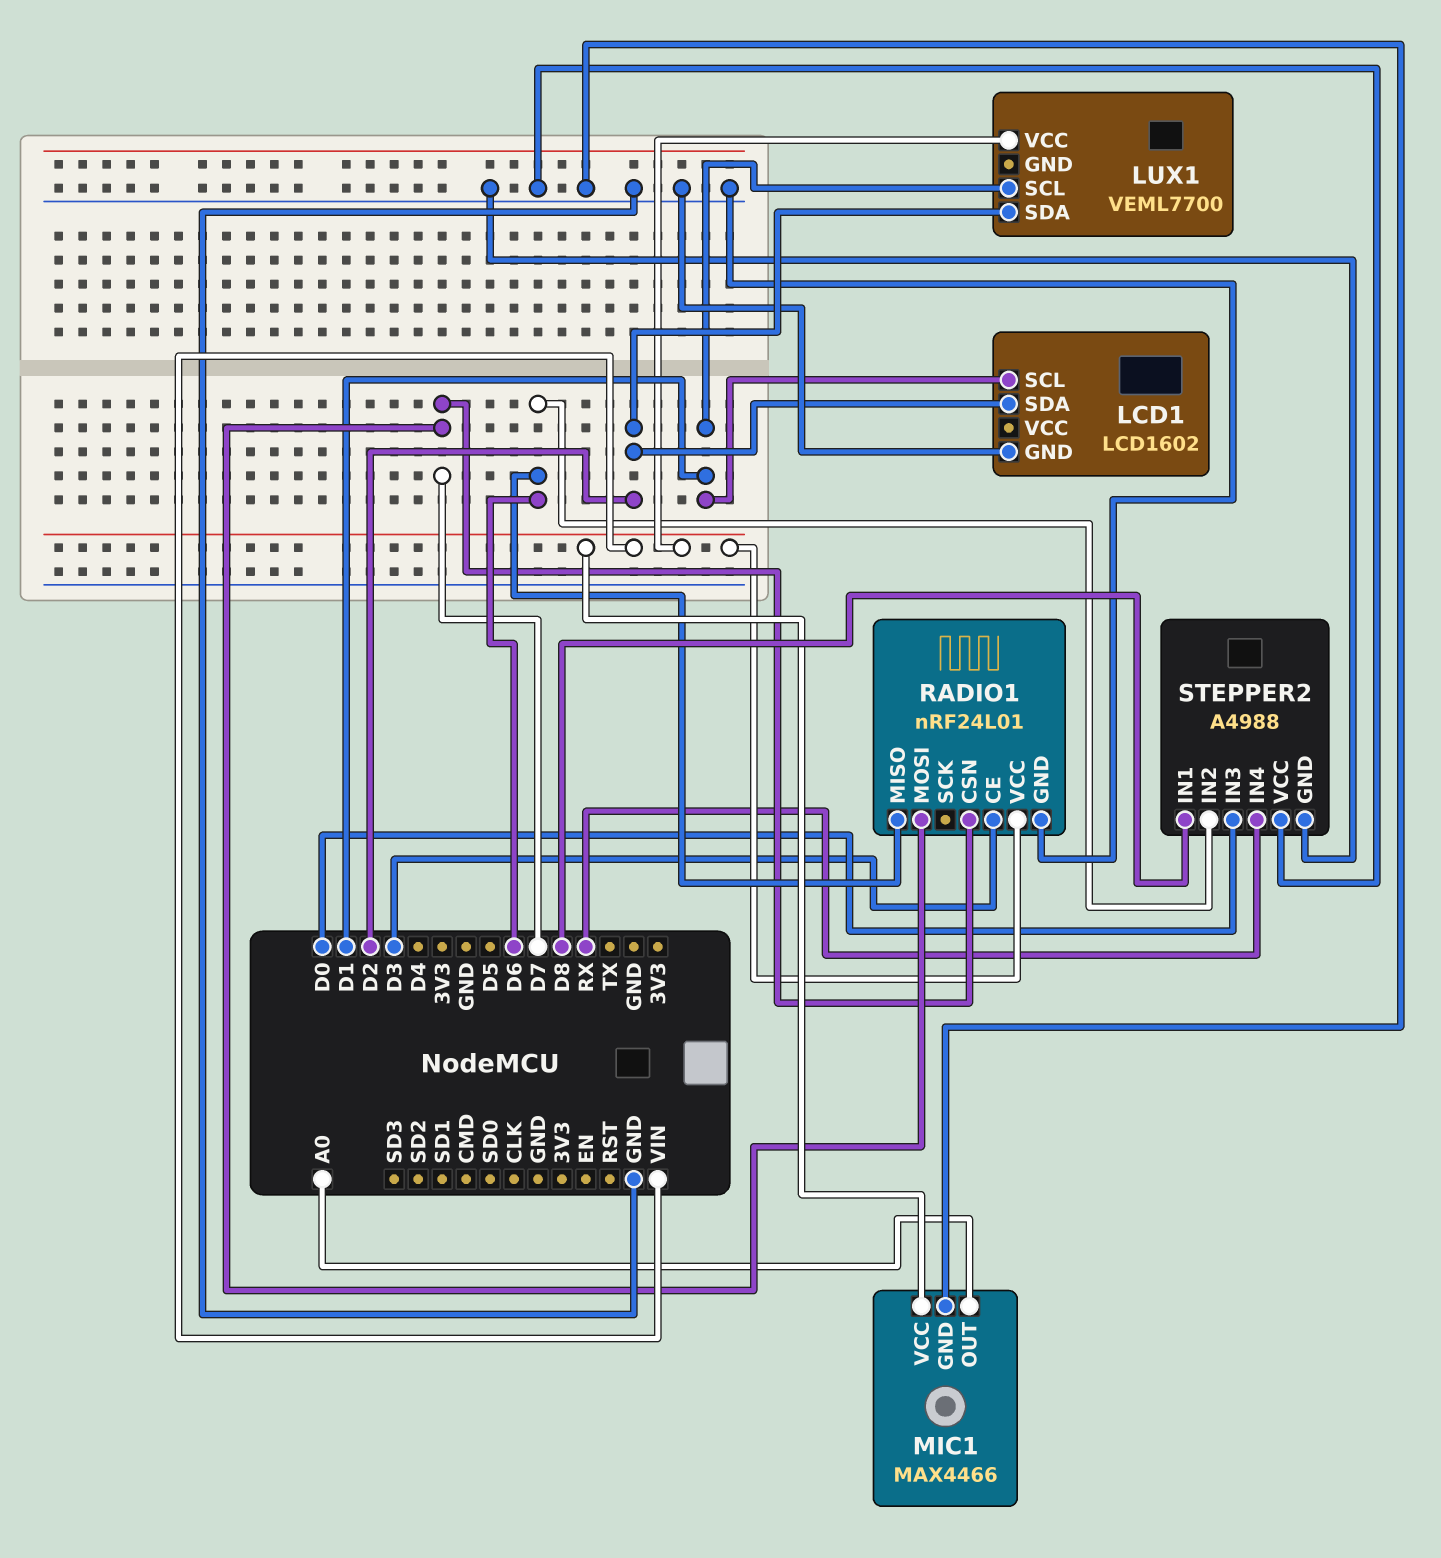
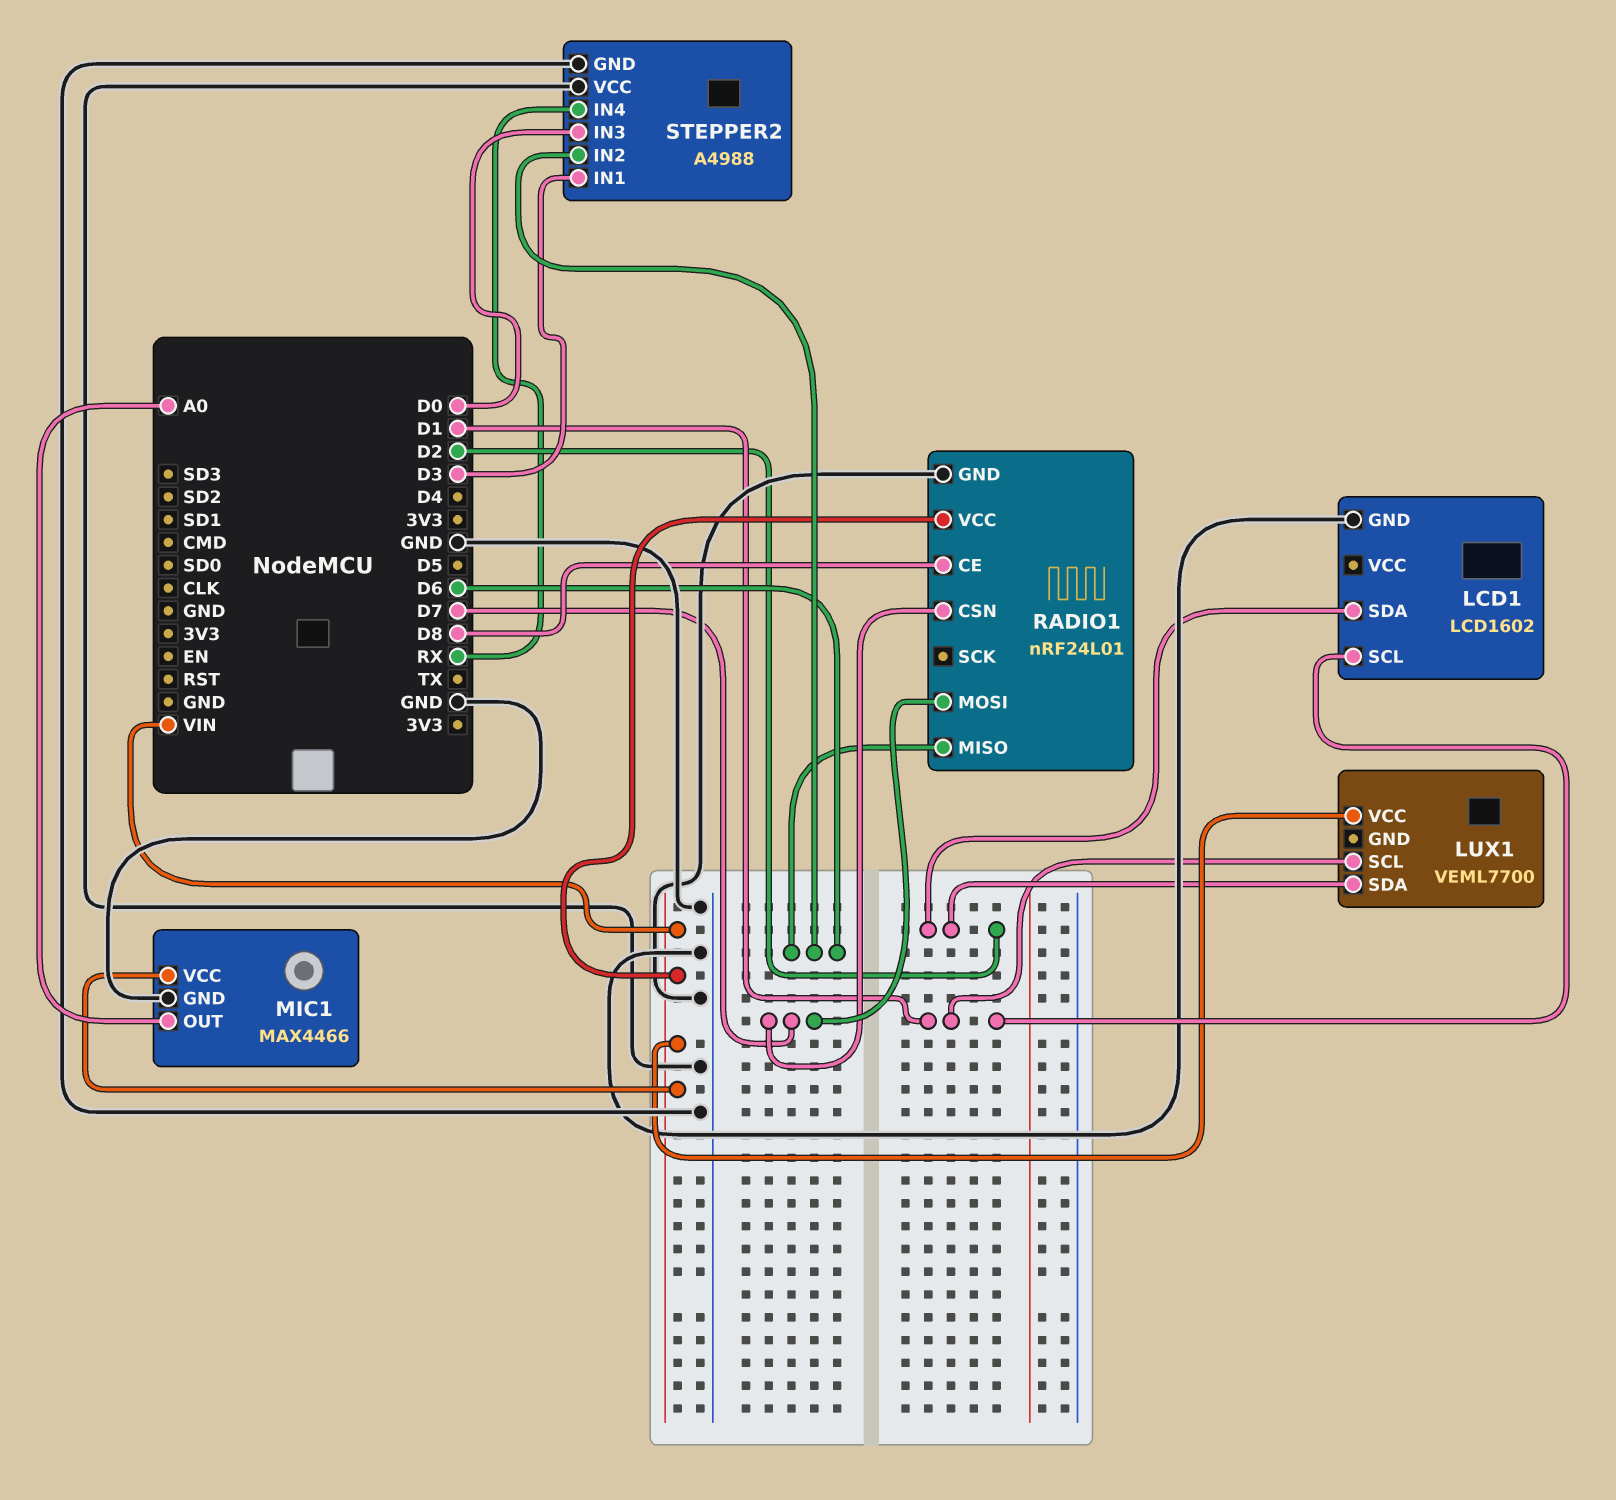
RADIO1 pin CE: D3 -> D8
STEPPER2 pin IN1: D8 -> D3

